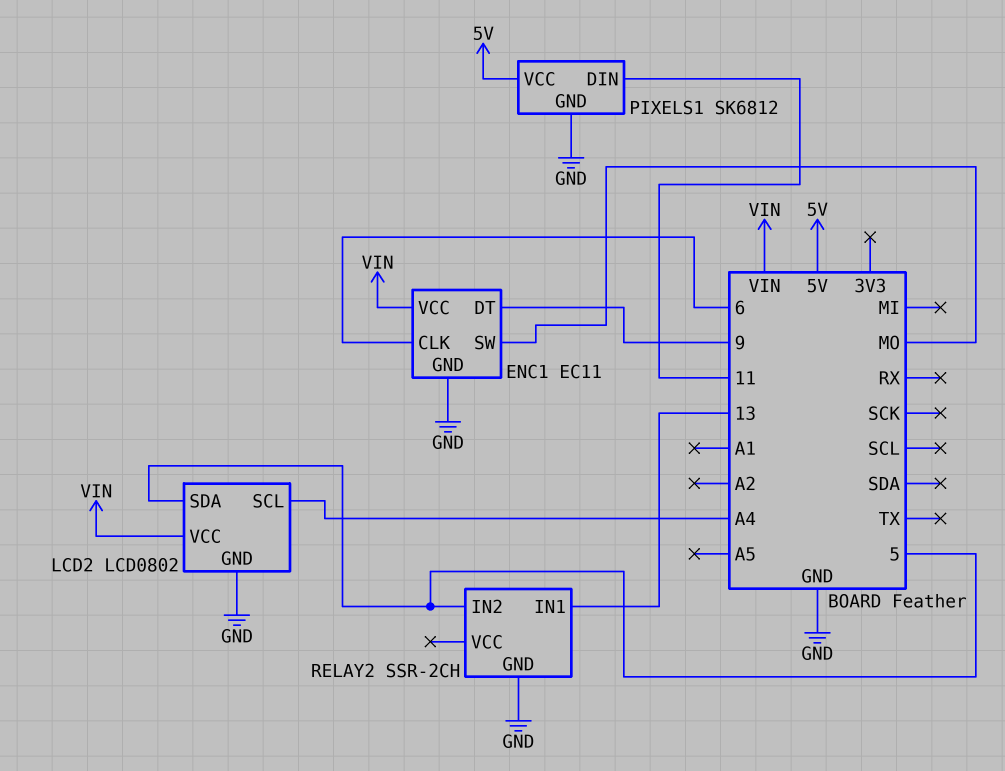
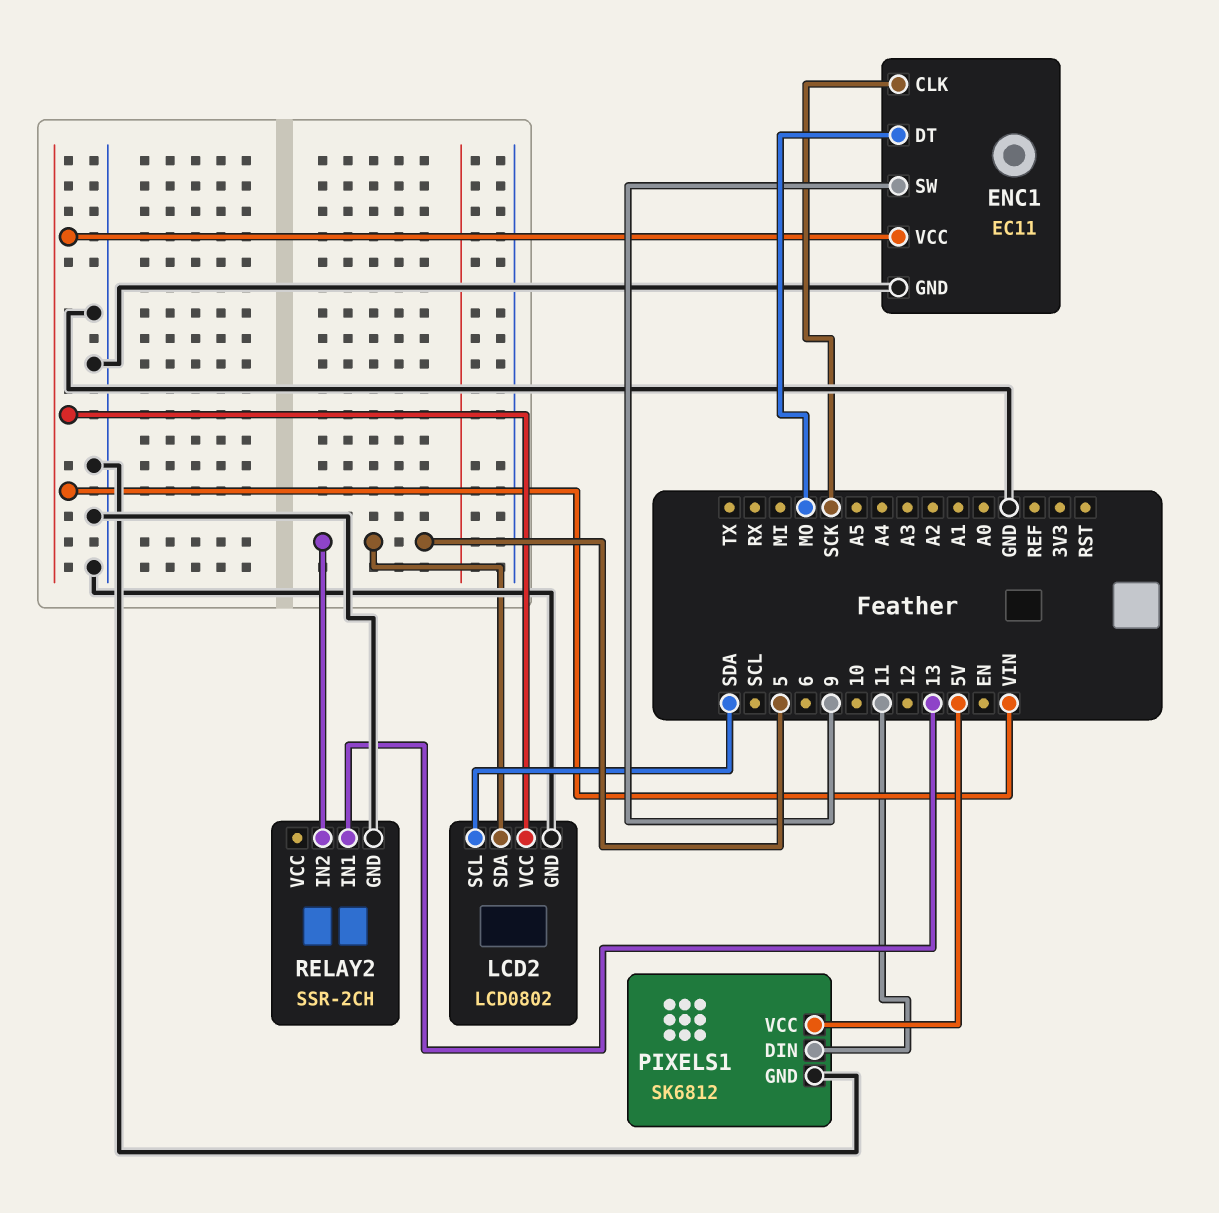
ENC1 pin CLK: 6 -> SCK
ENC1 pin DT: 9 -> MO
ENC1 pin SW: MO -> 9
LCD2 pin SCL: A4 -> SDA

